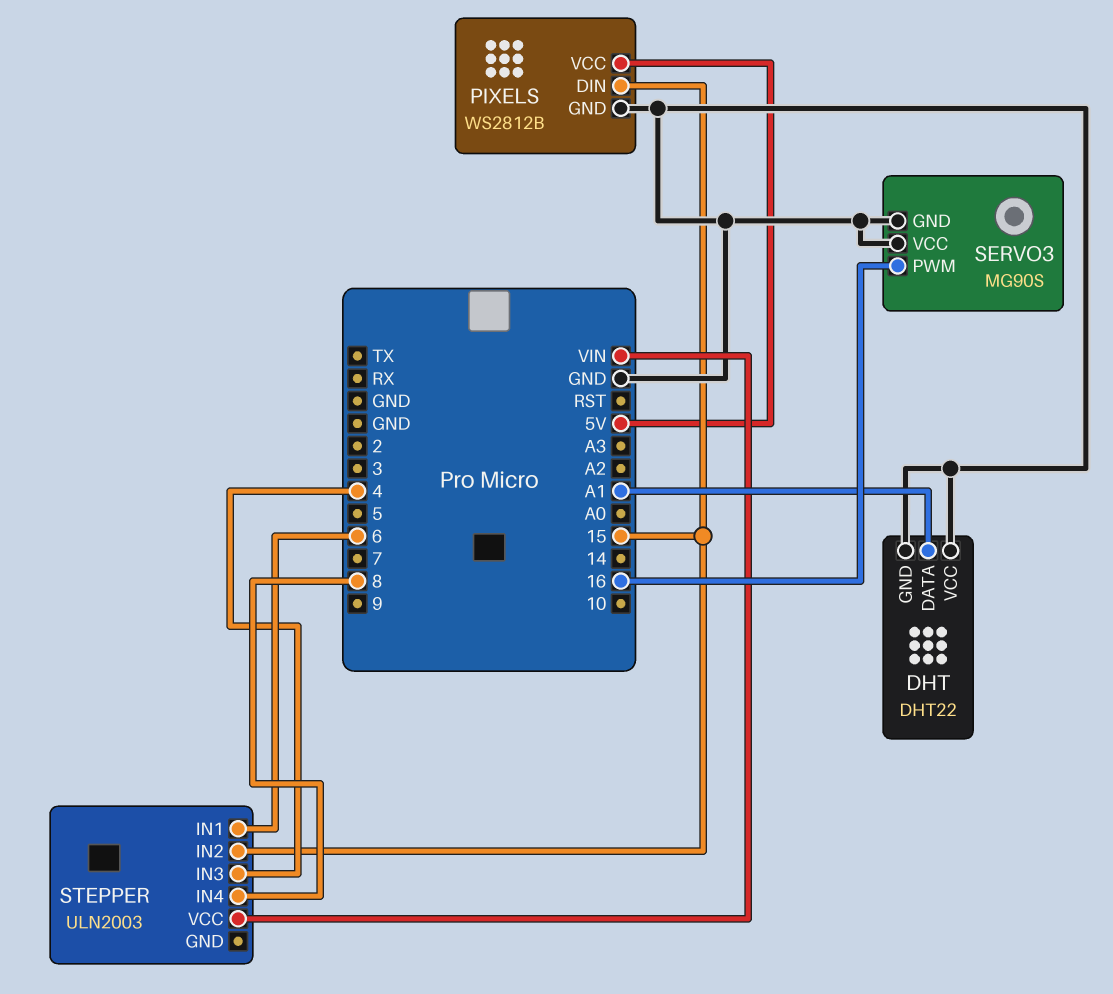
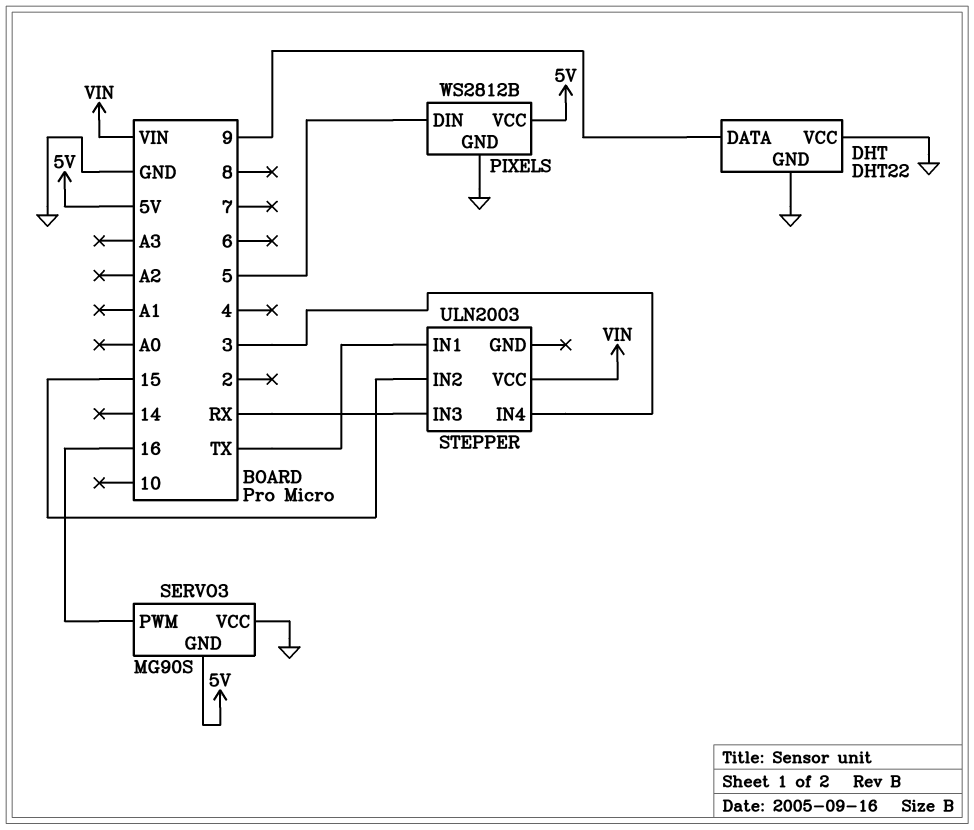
DHT pin DATA: A1 -> 9
PIXELS pin DIN: 15 -> 5
SERVO3 pin GND: GND -> 5V
STEPPER pin IN1: 6 -> TX
STEPPER pin IN3: 4 -> RX
STEPPER pin IN4: 8 -> 3

